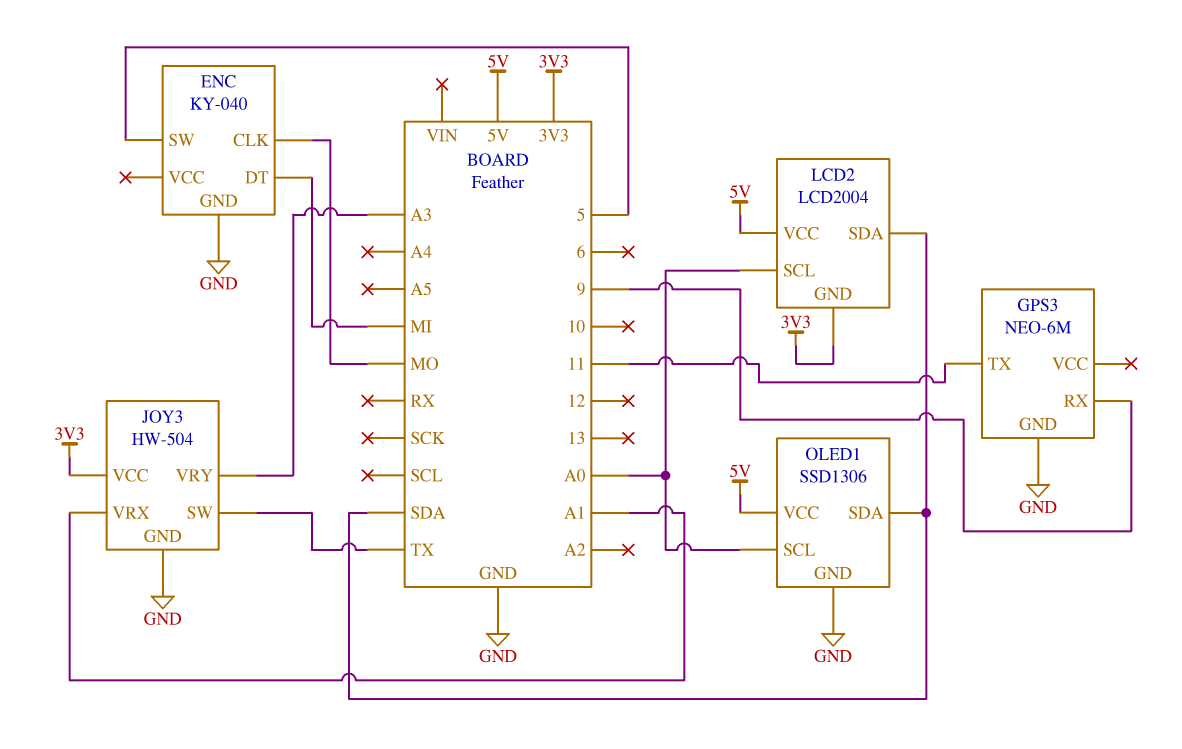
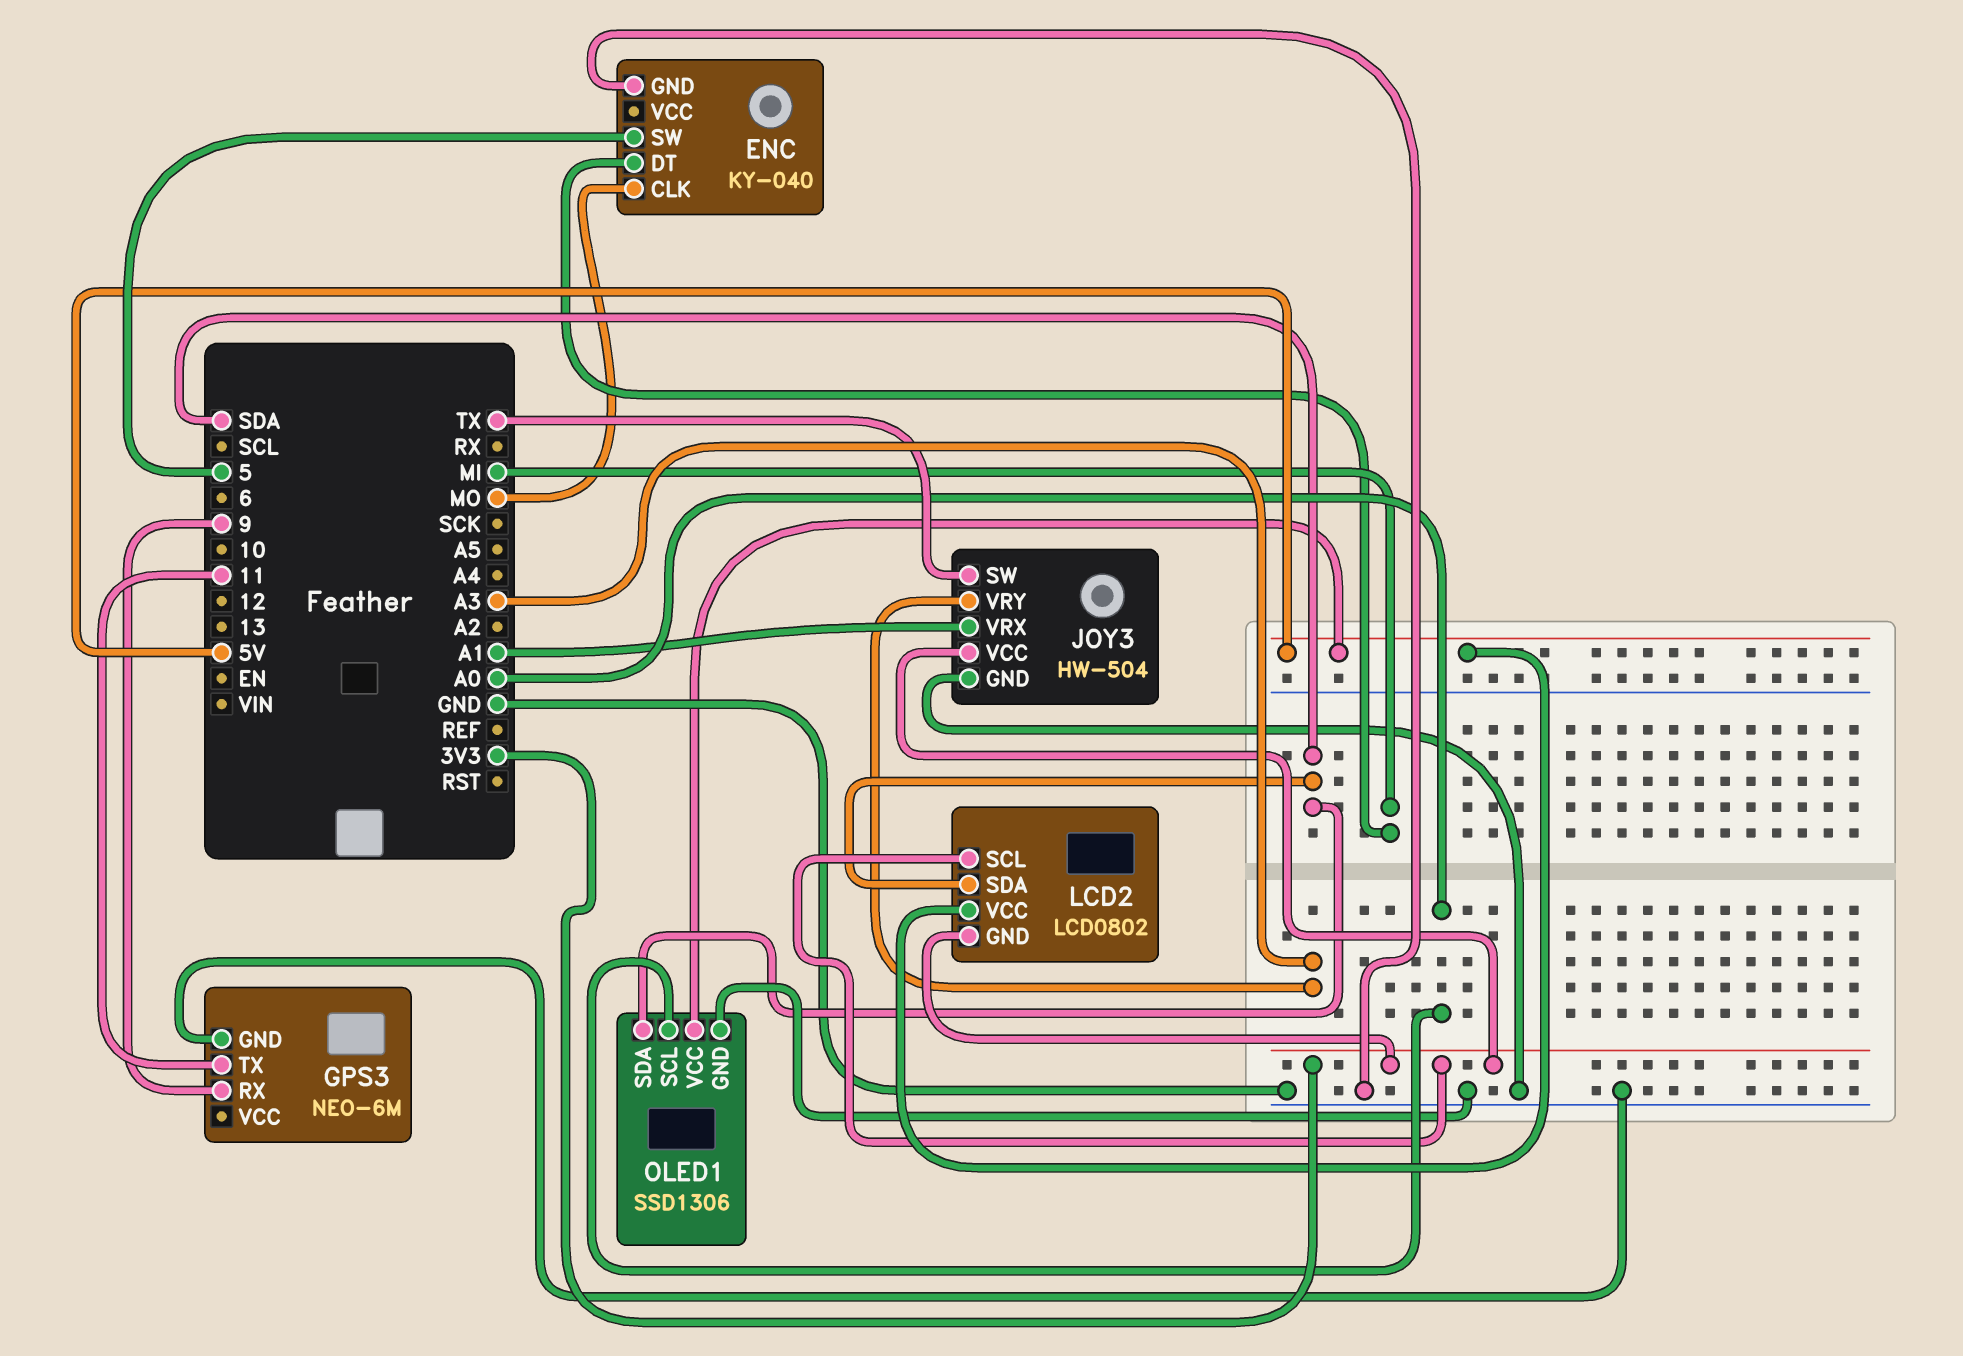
LCD2: LCD2004 -> LCD0802
LCD2 pin SCL: A0 -> 3V3

